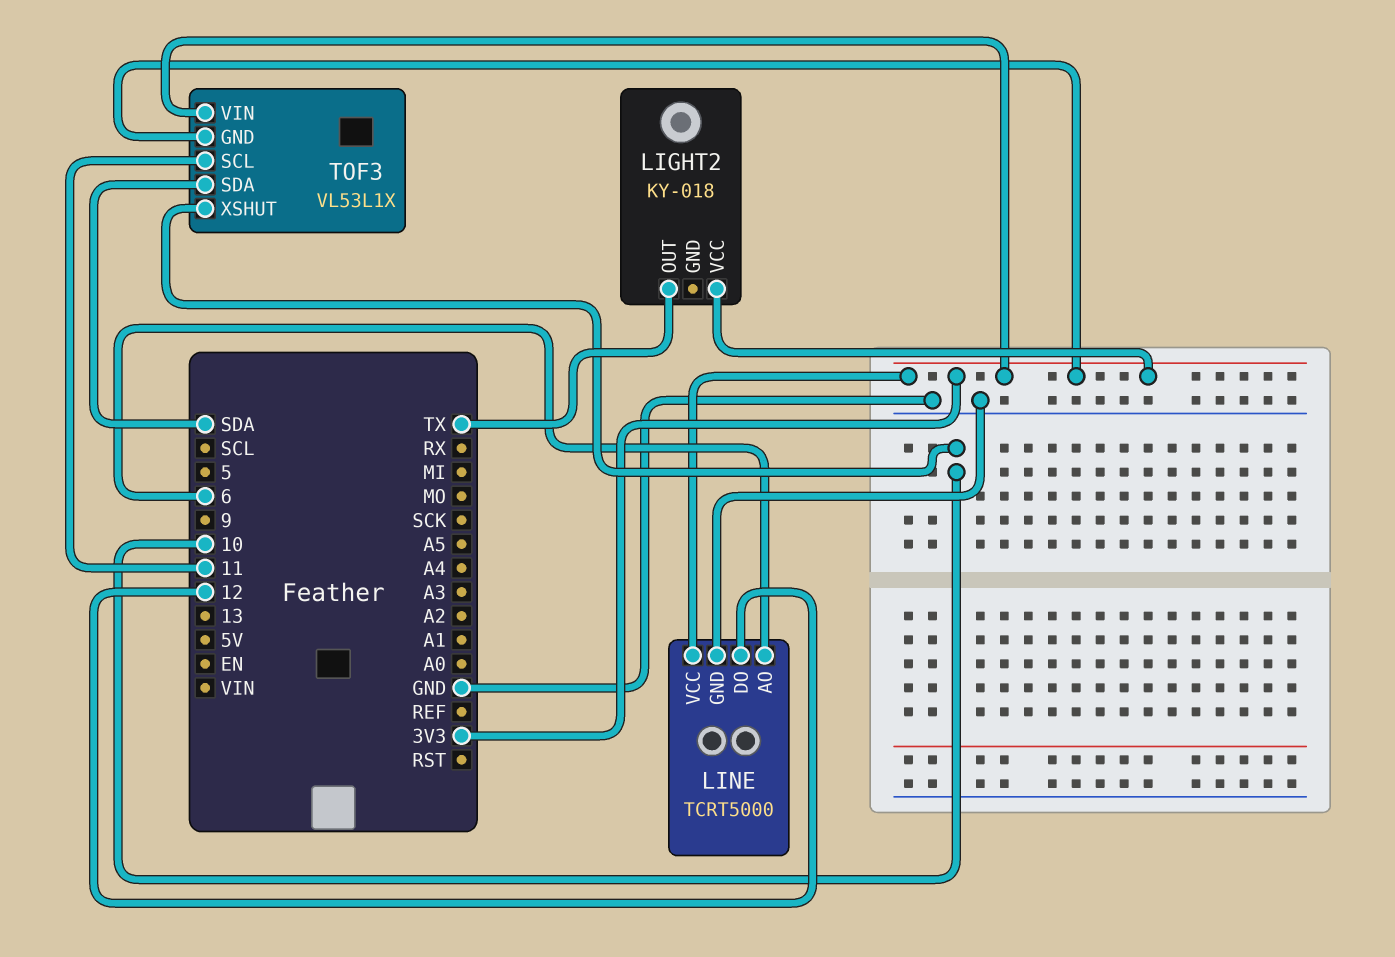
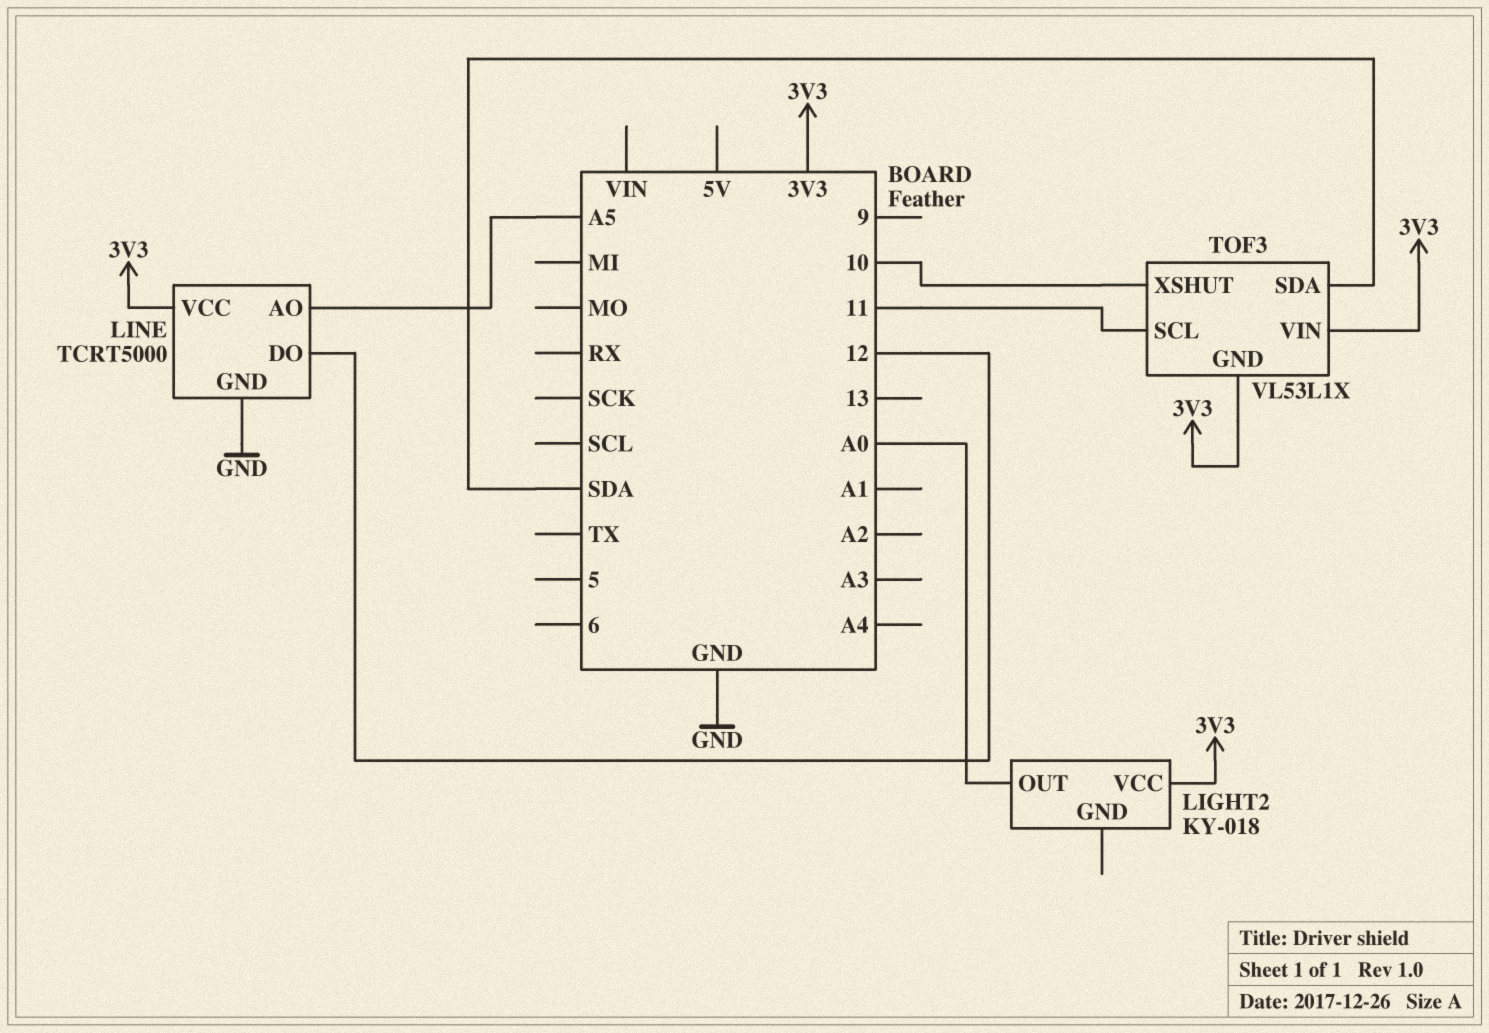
LIGHT2 pin OUT: TX -> A0
LINE pin AO: 6 -> A5

